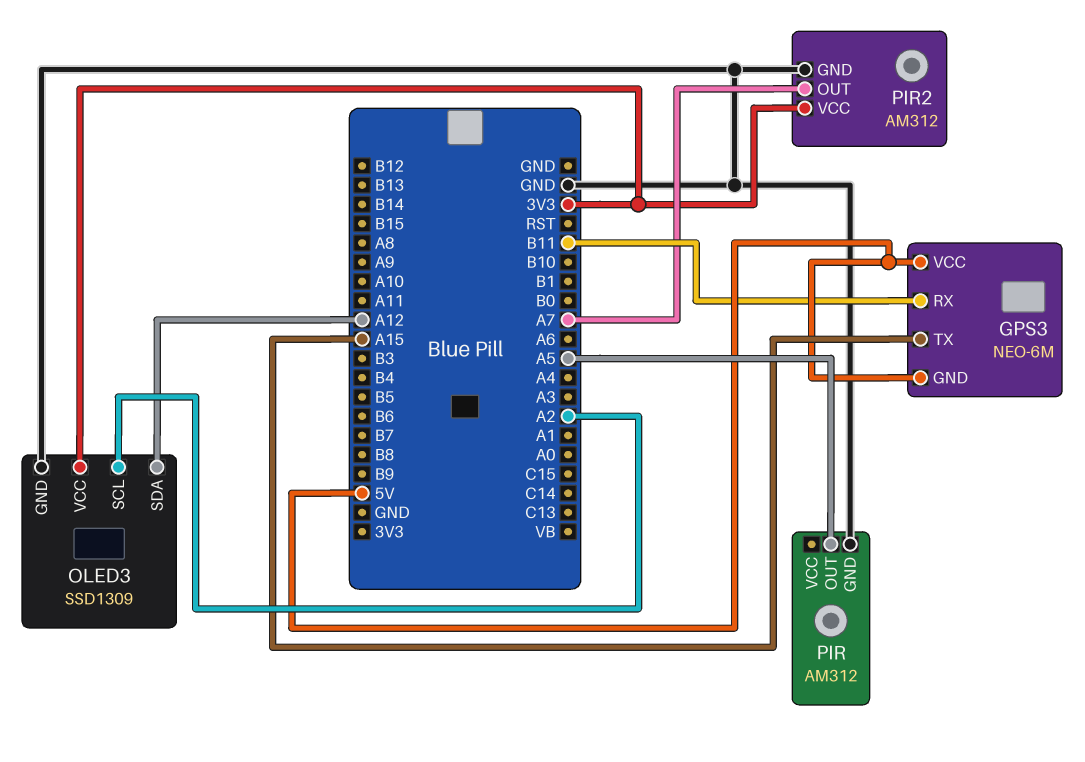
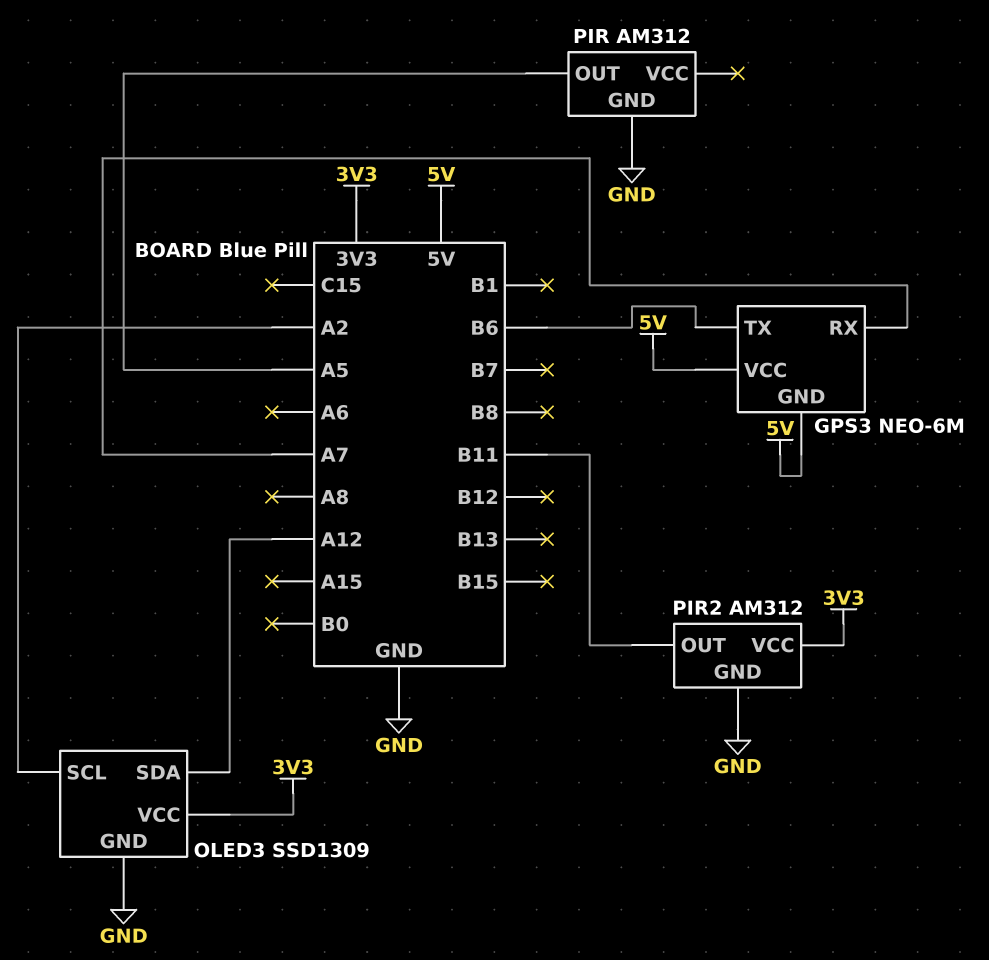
GPS3 pin RX: B11 -> A7
GPS3 pin TX: A15 -> B6
PIR2 pin OUT: A7 -> B11

